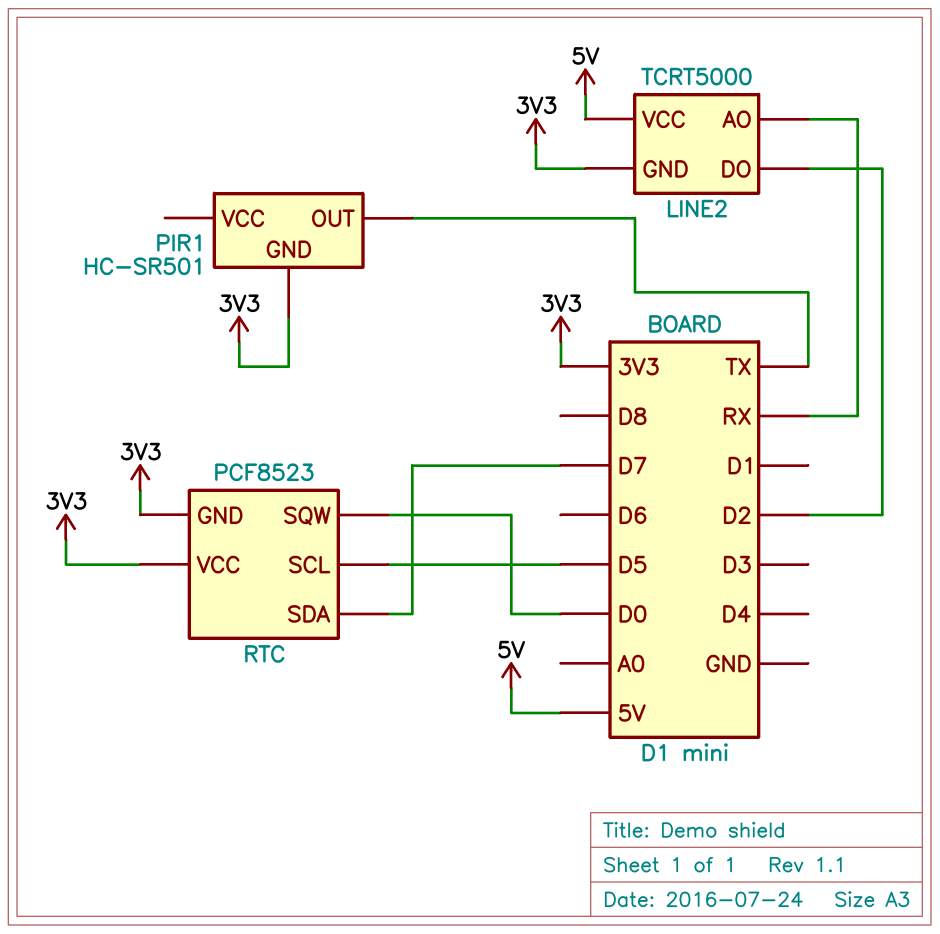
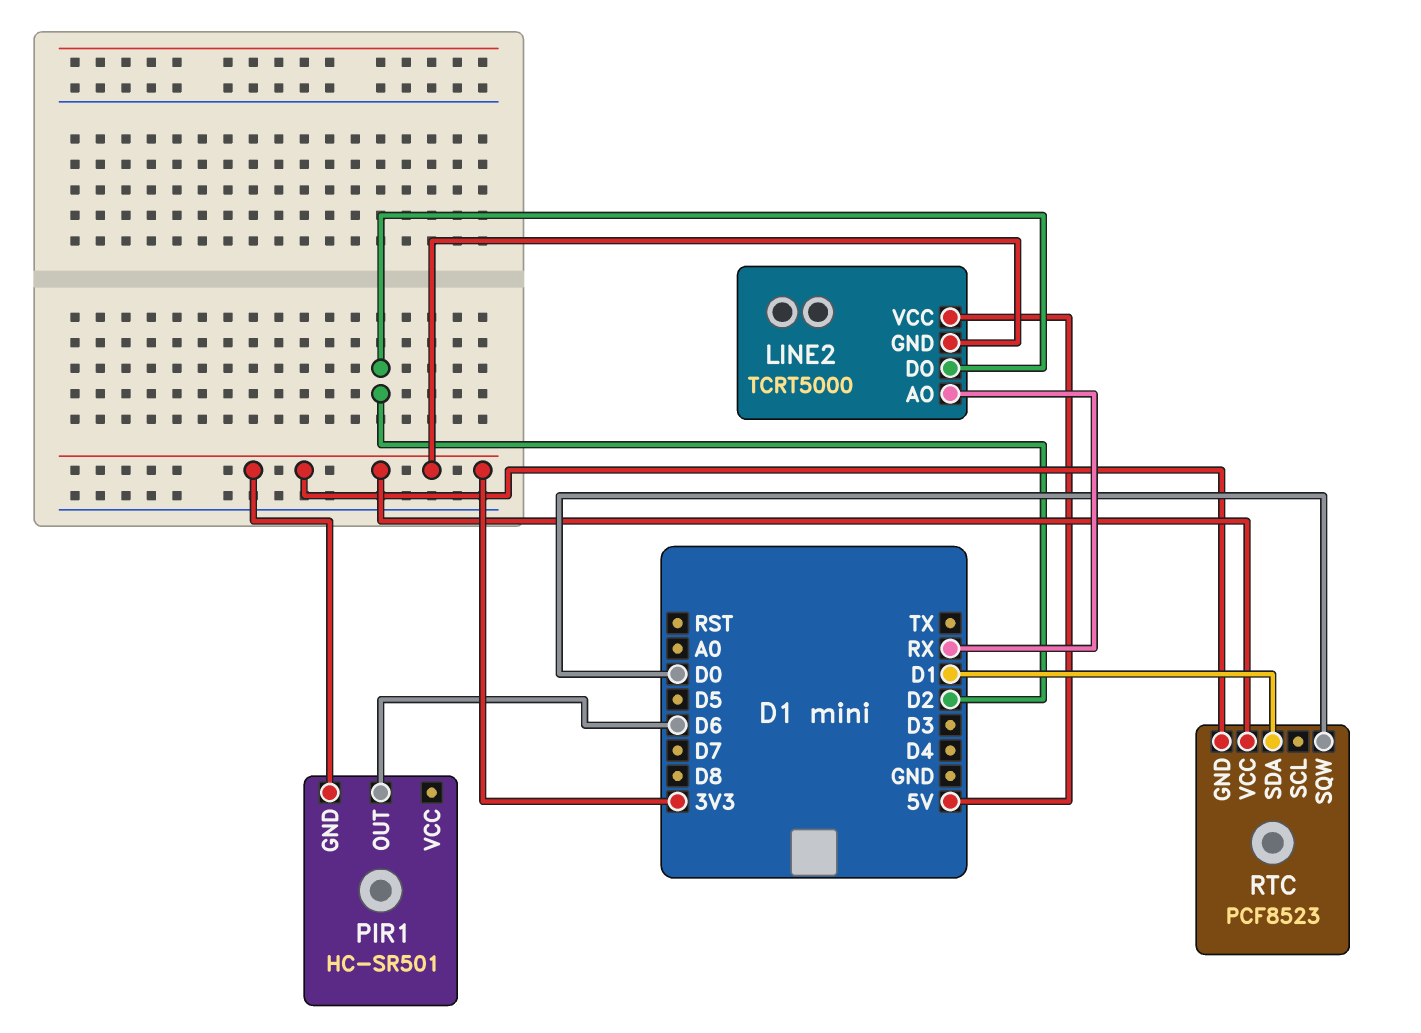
PIR1 pin OUT: TX -> D6
RTC pin SCL: D5 -> none
RTC pin SDA: D7 -> D1

